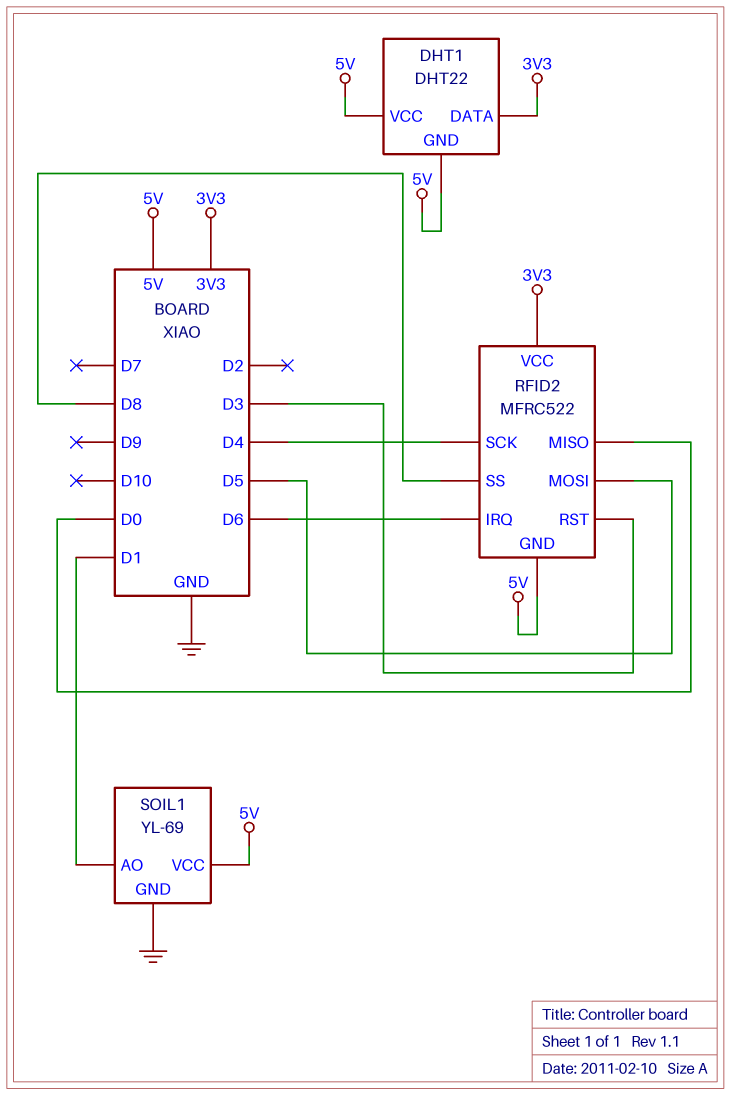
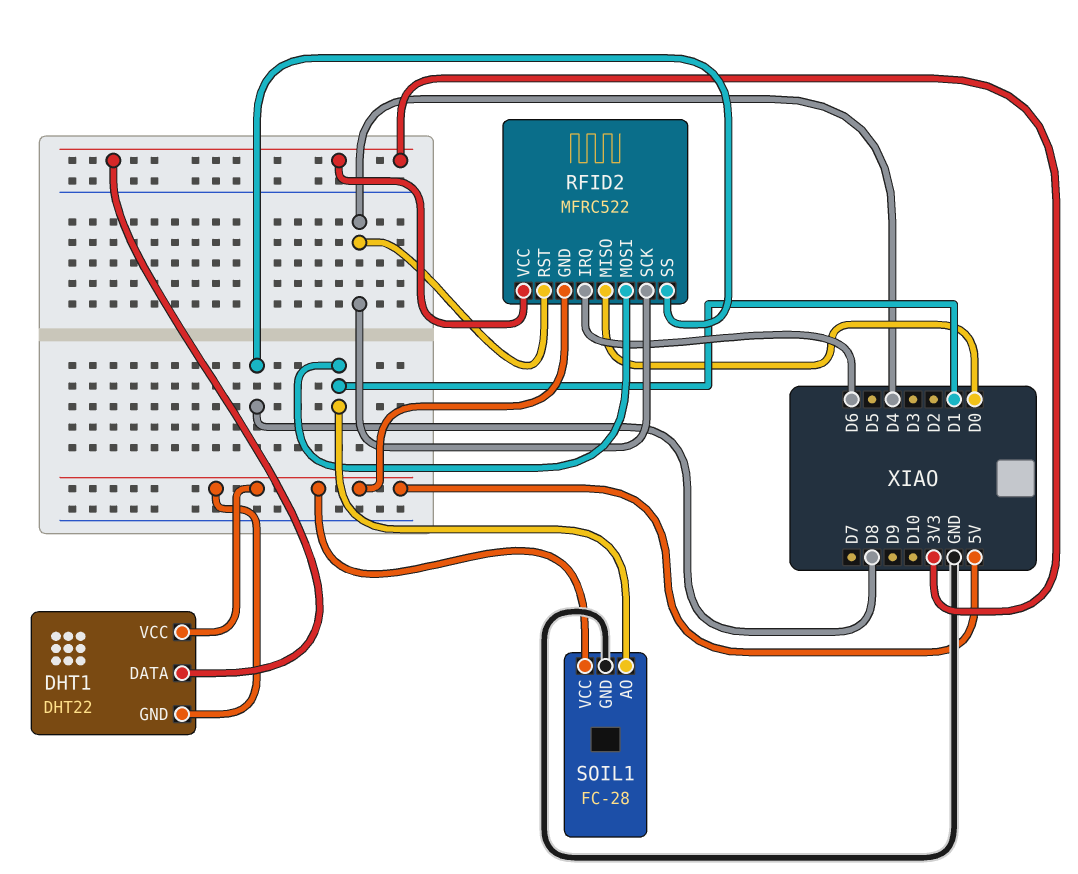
RFID2 pin MOSI: D5 -> D1
RFID2 pin RST: D3 -> D4
SOIL1: YL-69 -> FC-28

